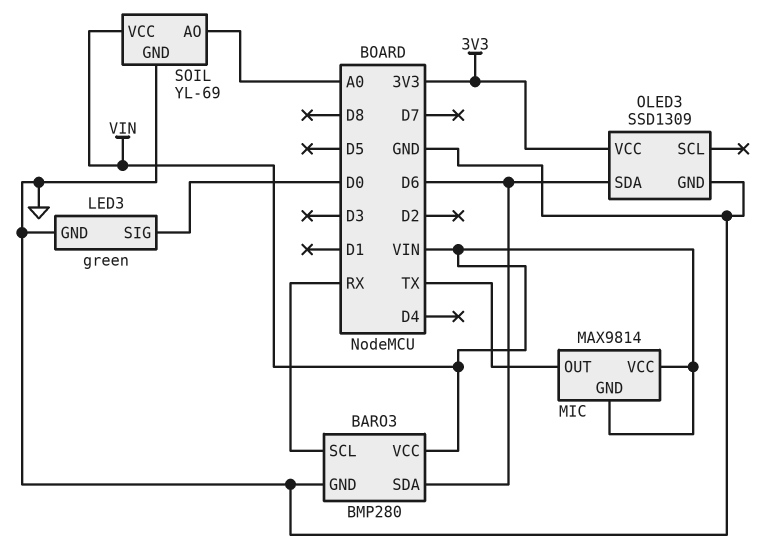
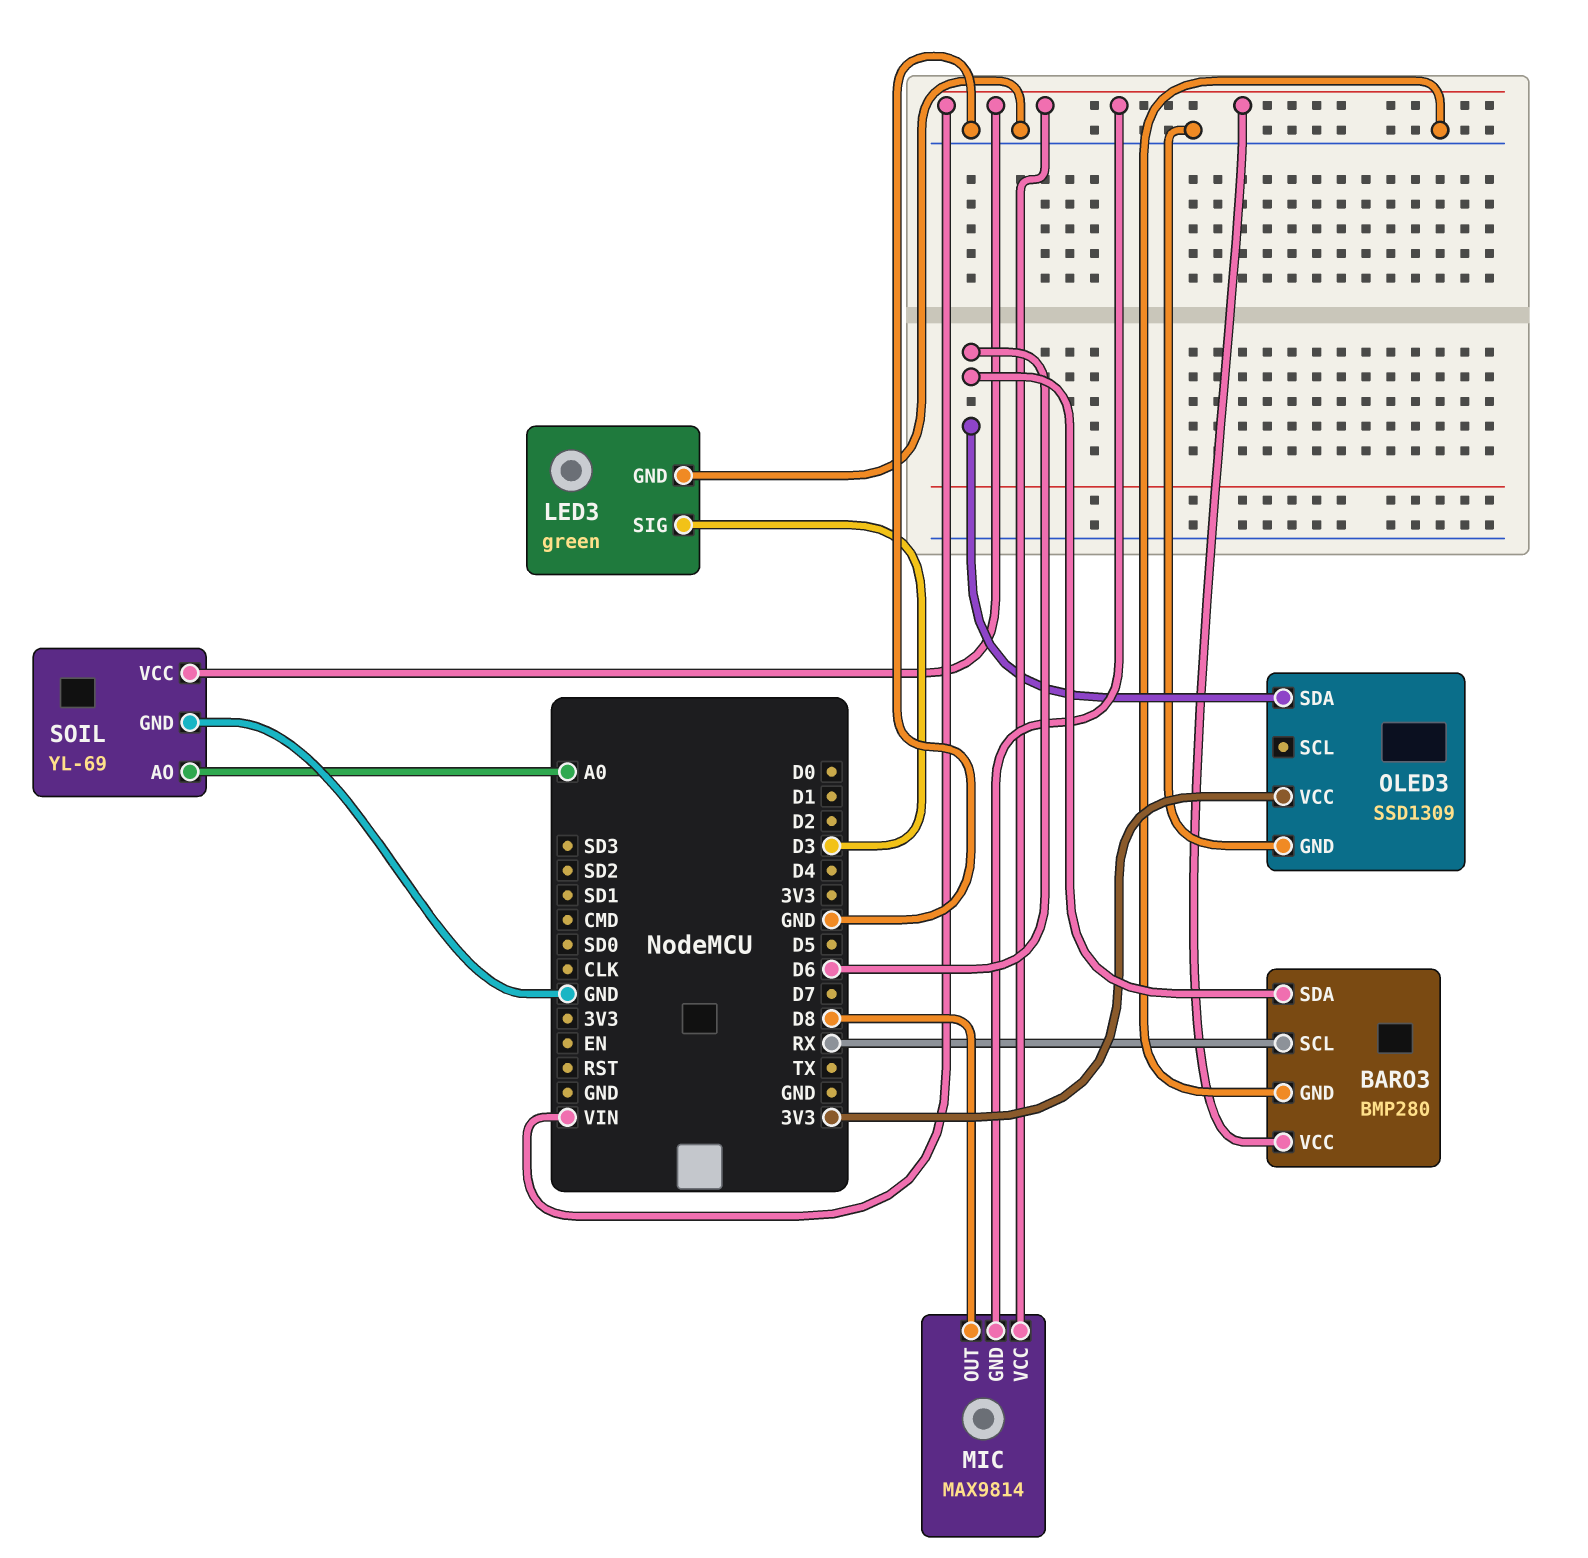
LED3 pin SIG: D0 -> D3
MIC pin OUT: TX -> D8

